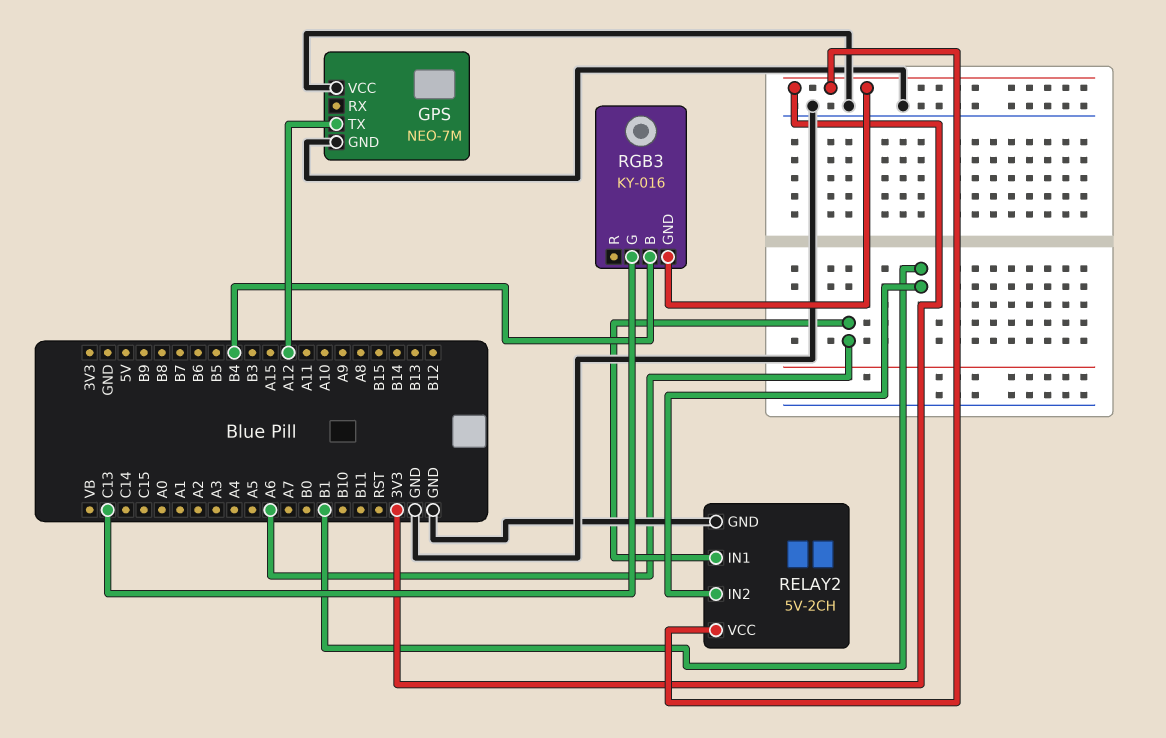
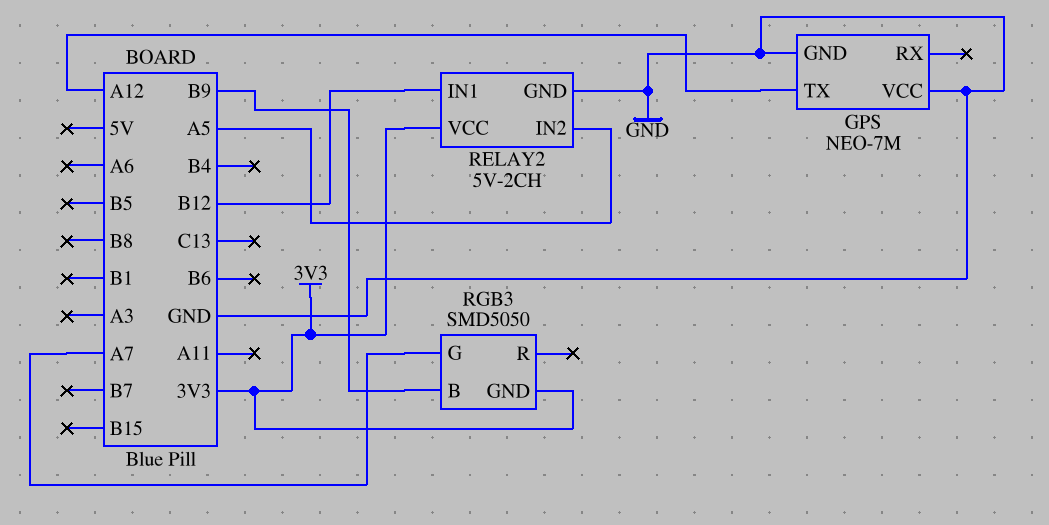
RELAY2 pin IN1: A6 -> B12
RELAY2 pin IN2: B1 -> A5
RGB3: KY-016 -> SMD5050
RGB3 pin B: B4 -> B9
RGB3 pin G: C13 -> A7

